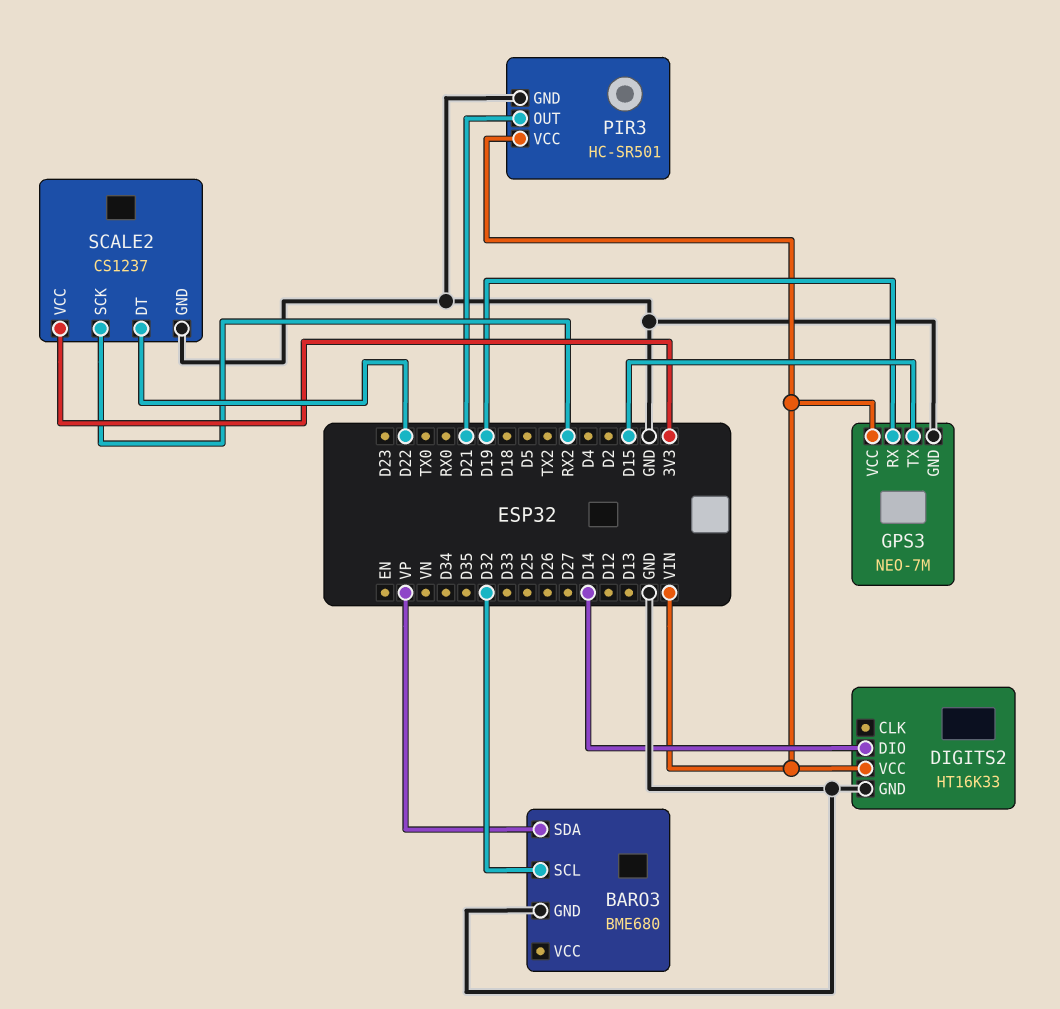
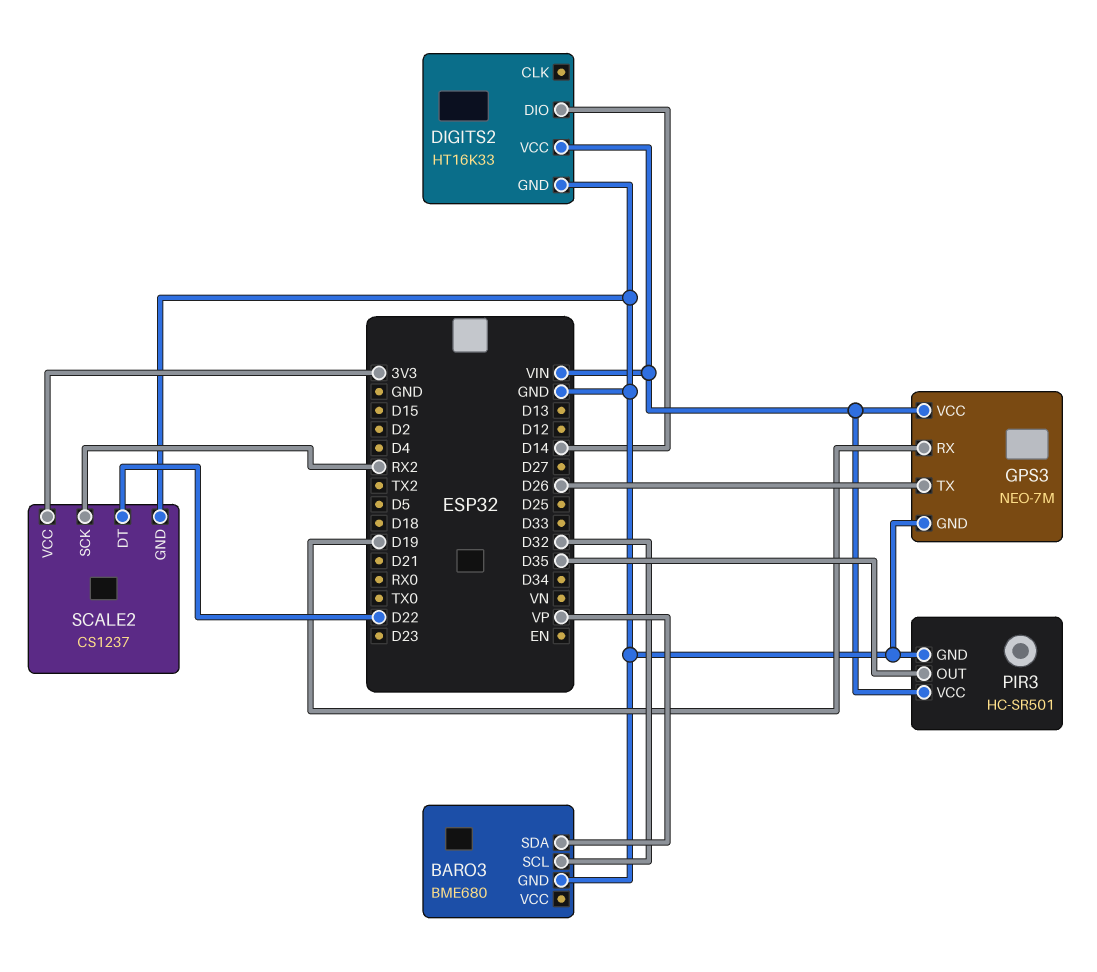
GPS3 pin TX: D15 -> D26
PIR3 pin OUT: D21 -> D35

